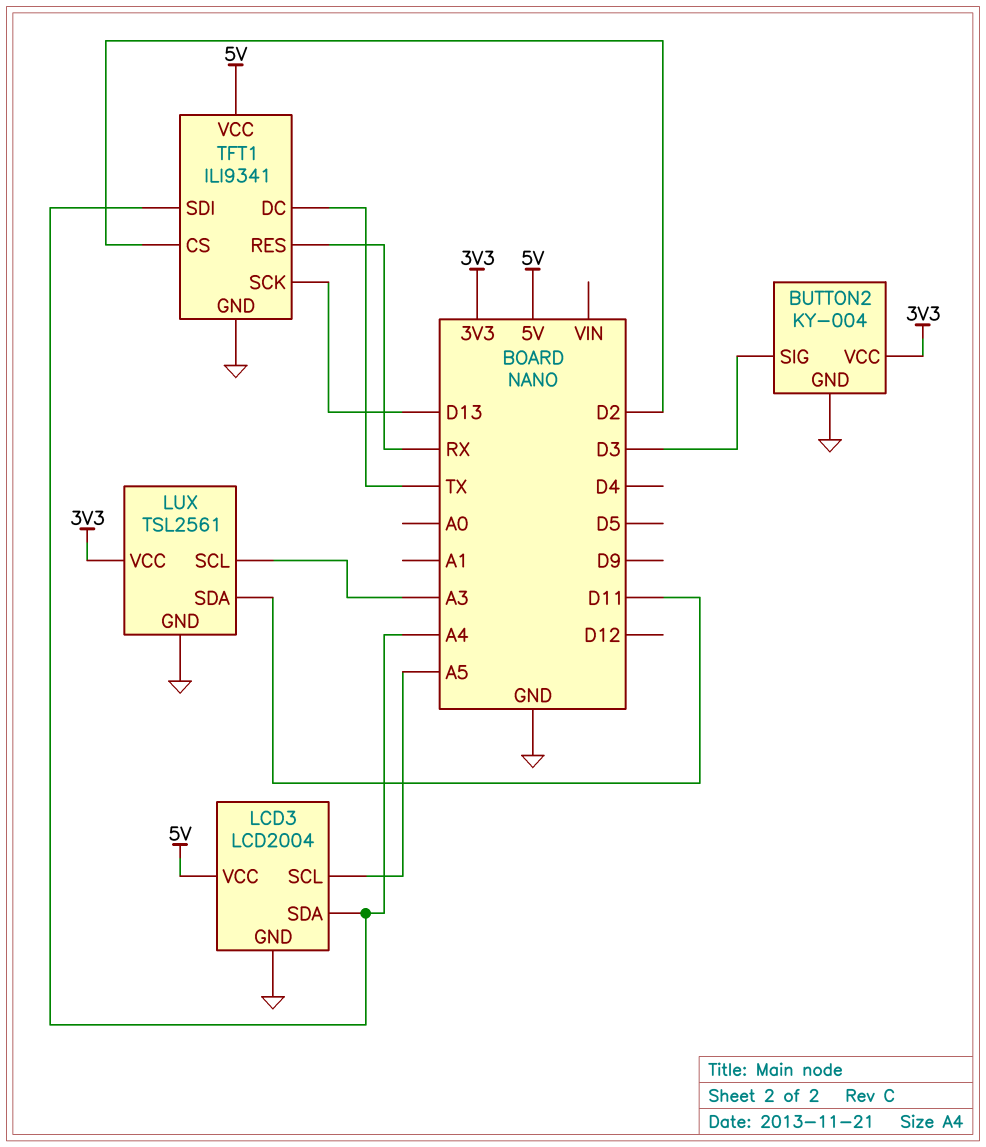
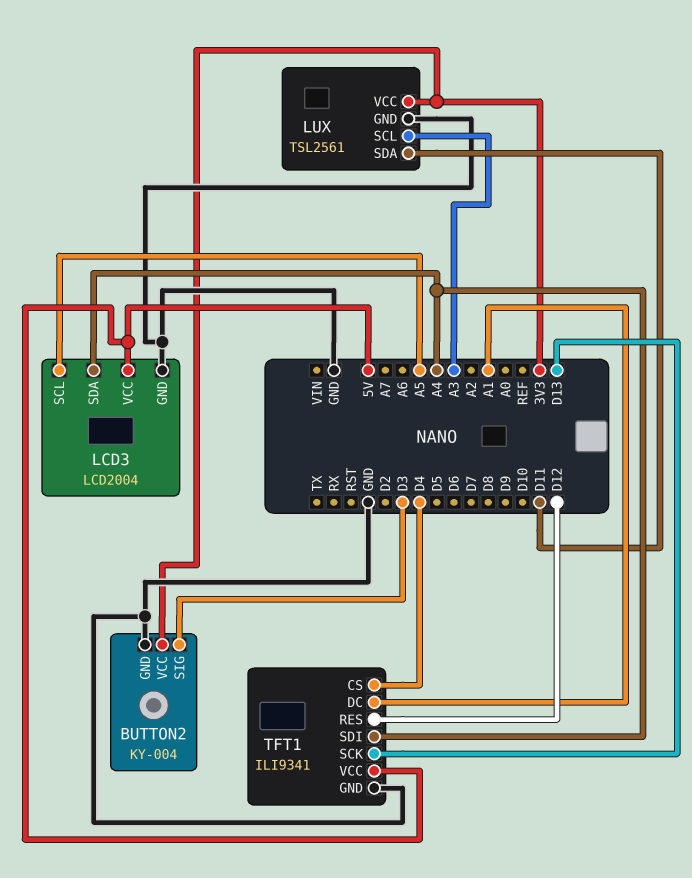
TFT1 pin CS: D2 -> D4
TFT1 pin DC: TX -> A1
TFT1 pin RES: RX -> D12

